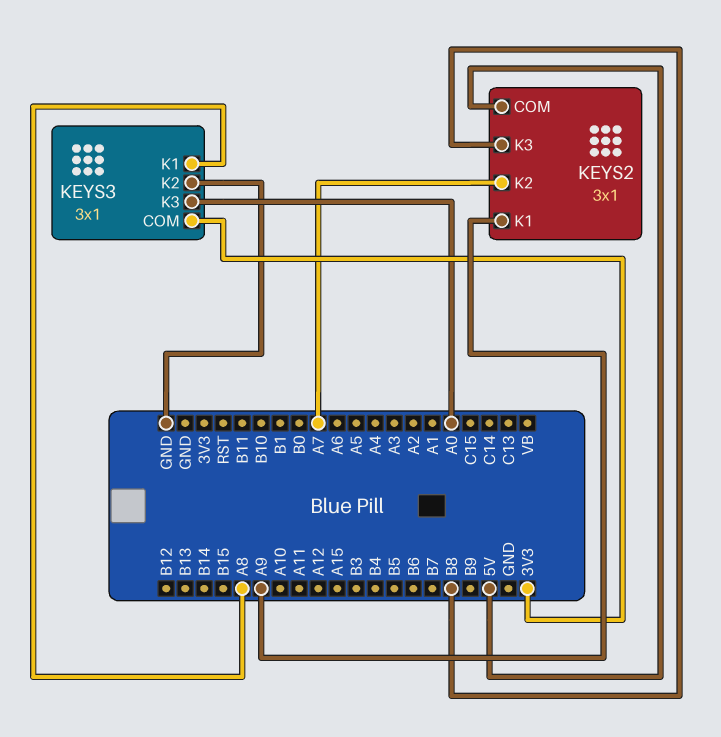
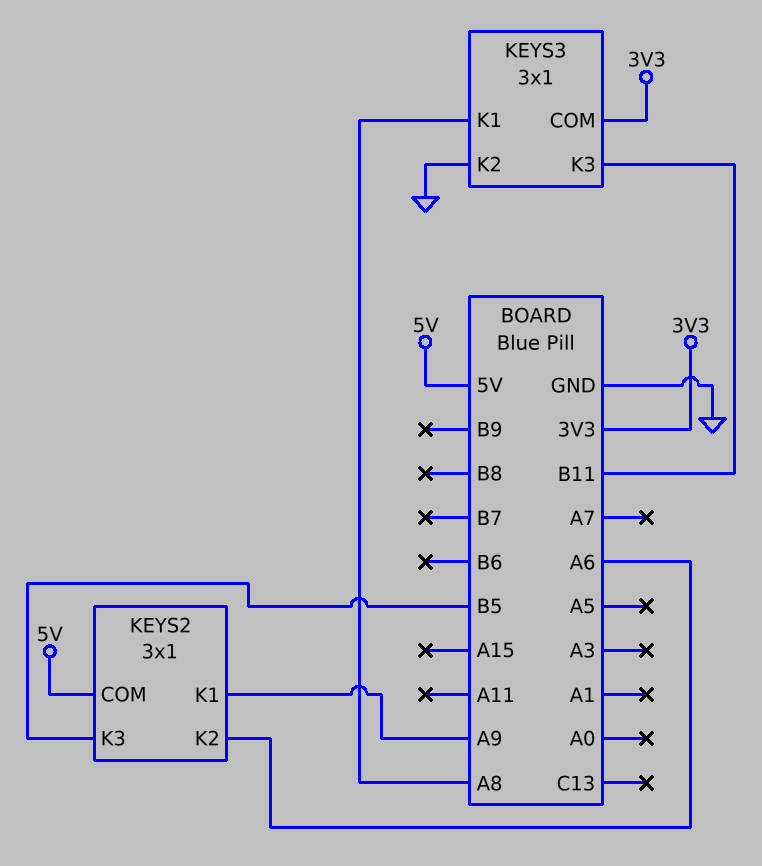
KEYS2 pin K2: A7 -> A6
KEYS2 pin K3: B8 -> B5
KEYS3 pin K3: A0 -> B11

